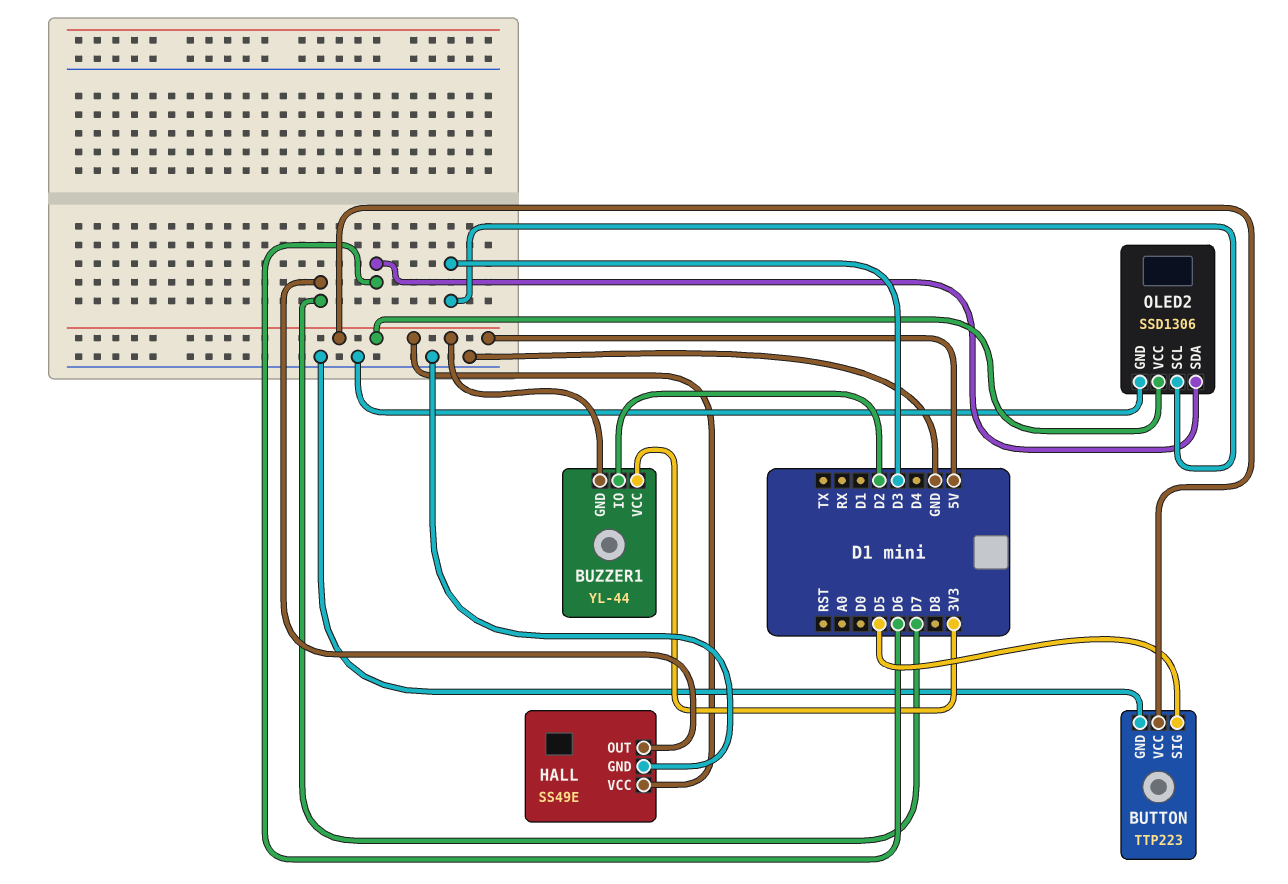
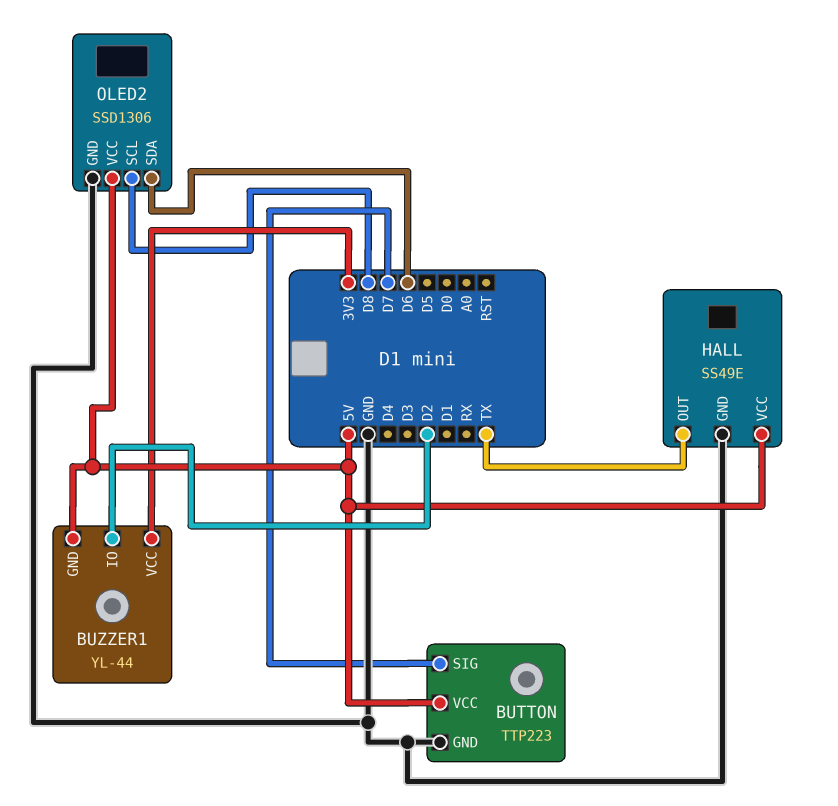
BUTTON pin SIG: D5 -> D7
HALL pin OUT: D7 -> TX
OLED2 pin SCL: D3 -> D8

